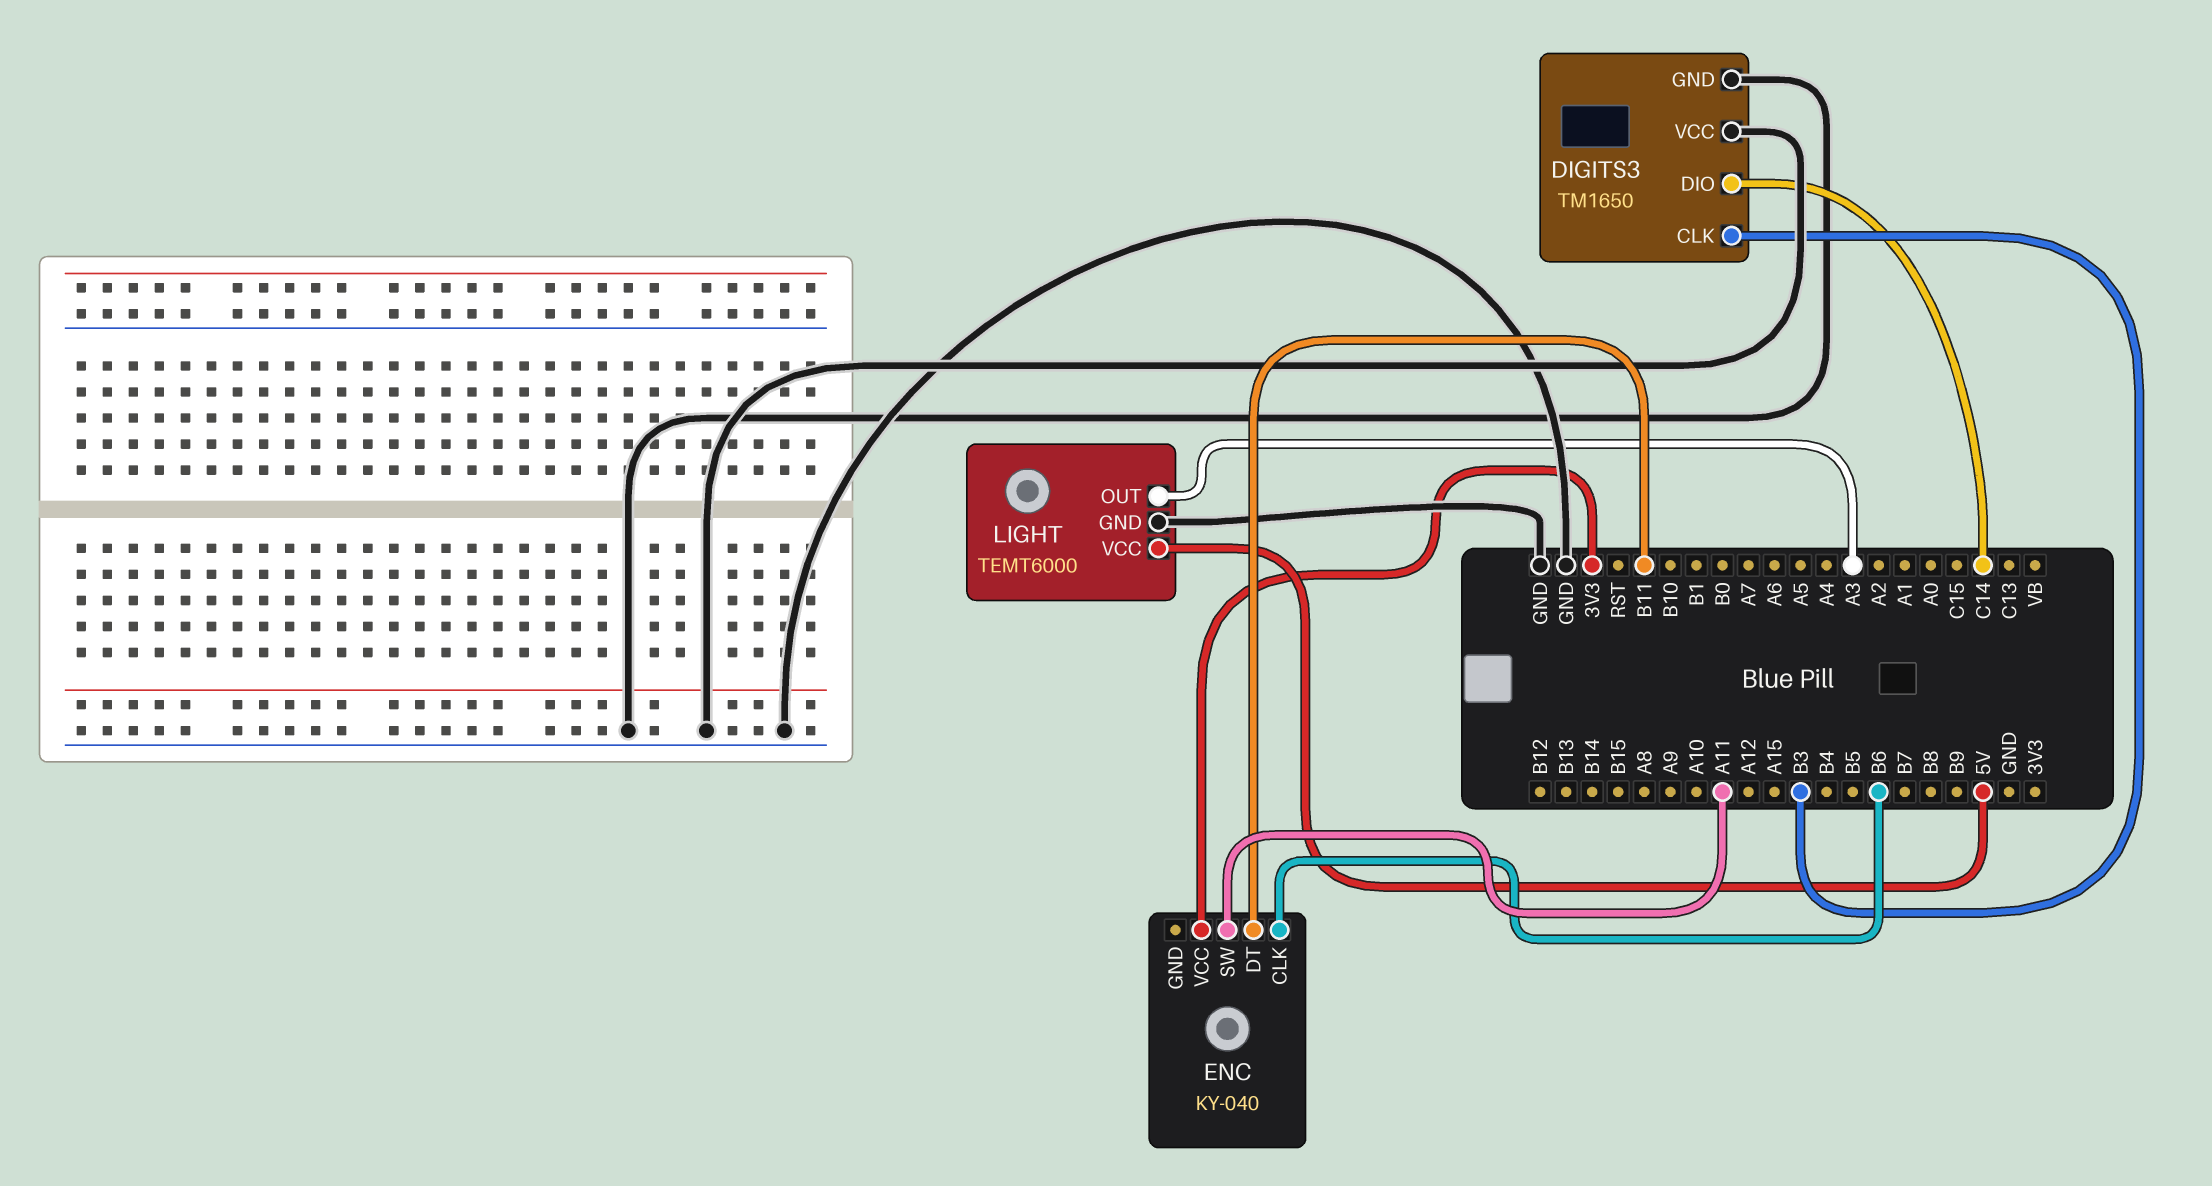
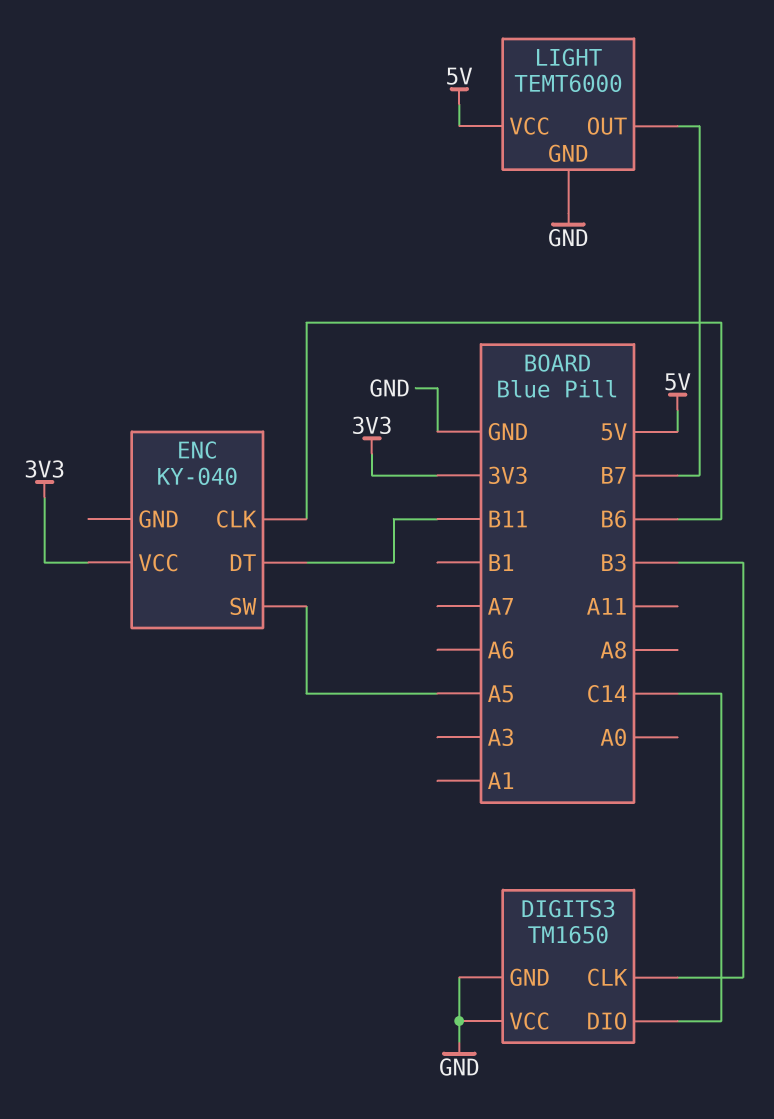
ENC pin SW: A11 -> A5
LIGHT pin OUT: A3 -> B7

